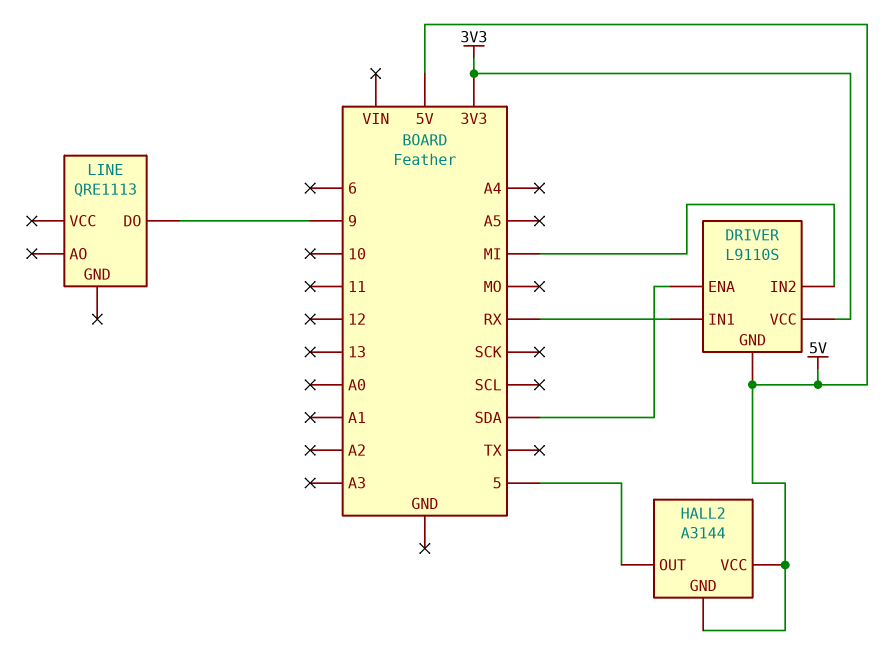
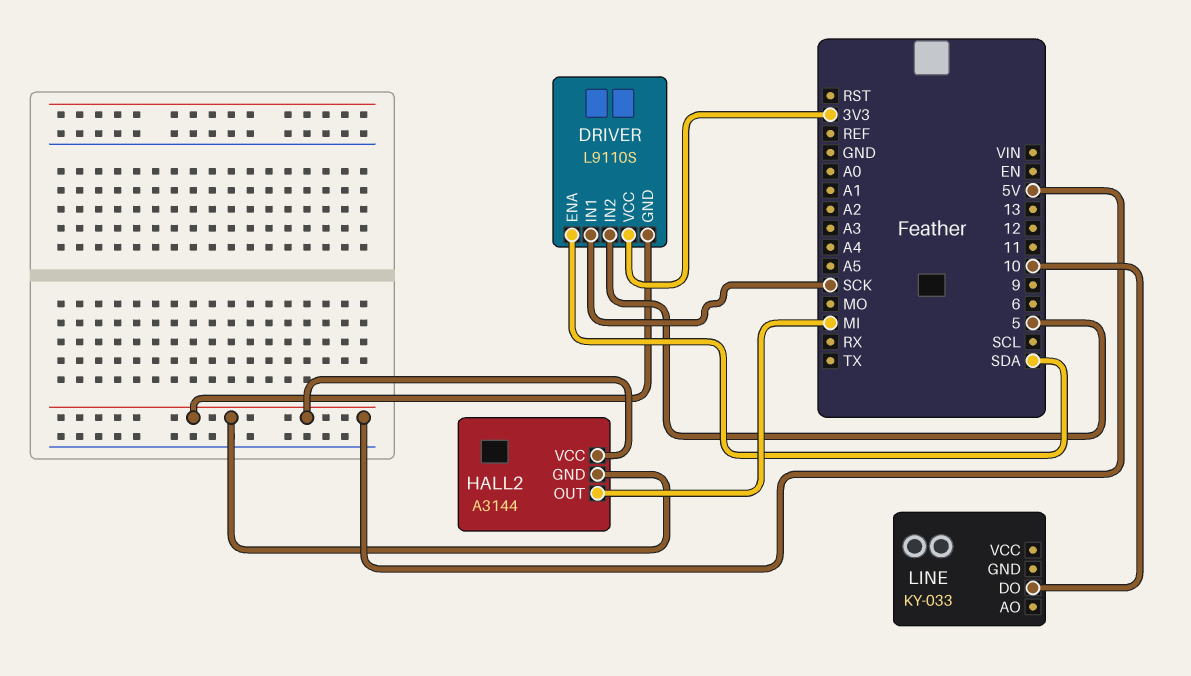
DRIVER pin IN1: RX -> SCK
DRIVER pin IN2: MI -> 5
HALL2 pin OUT: 5 -> MI
LINE: QRE1113 -> KY-033
LINE pin DO: 9 -> 10

